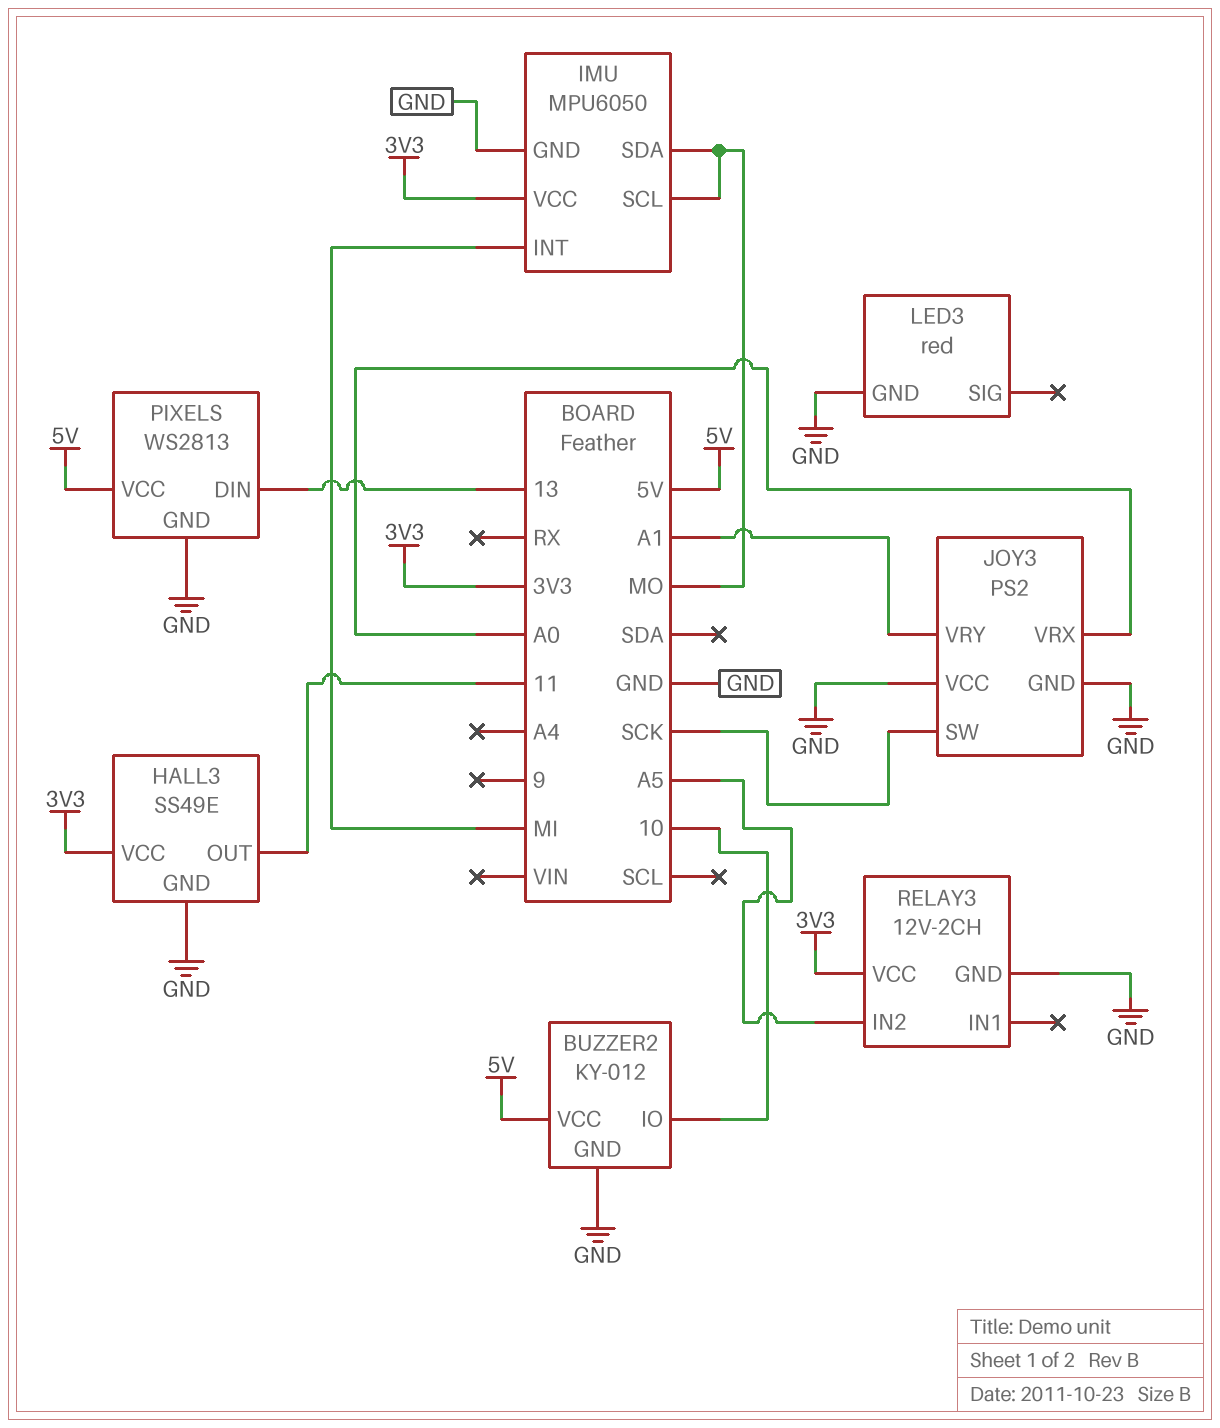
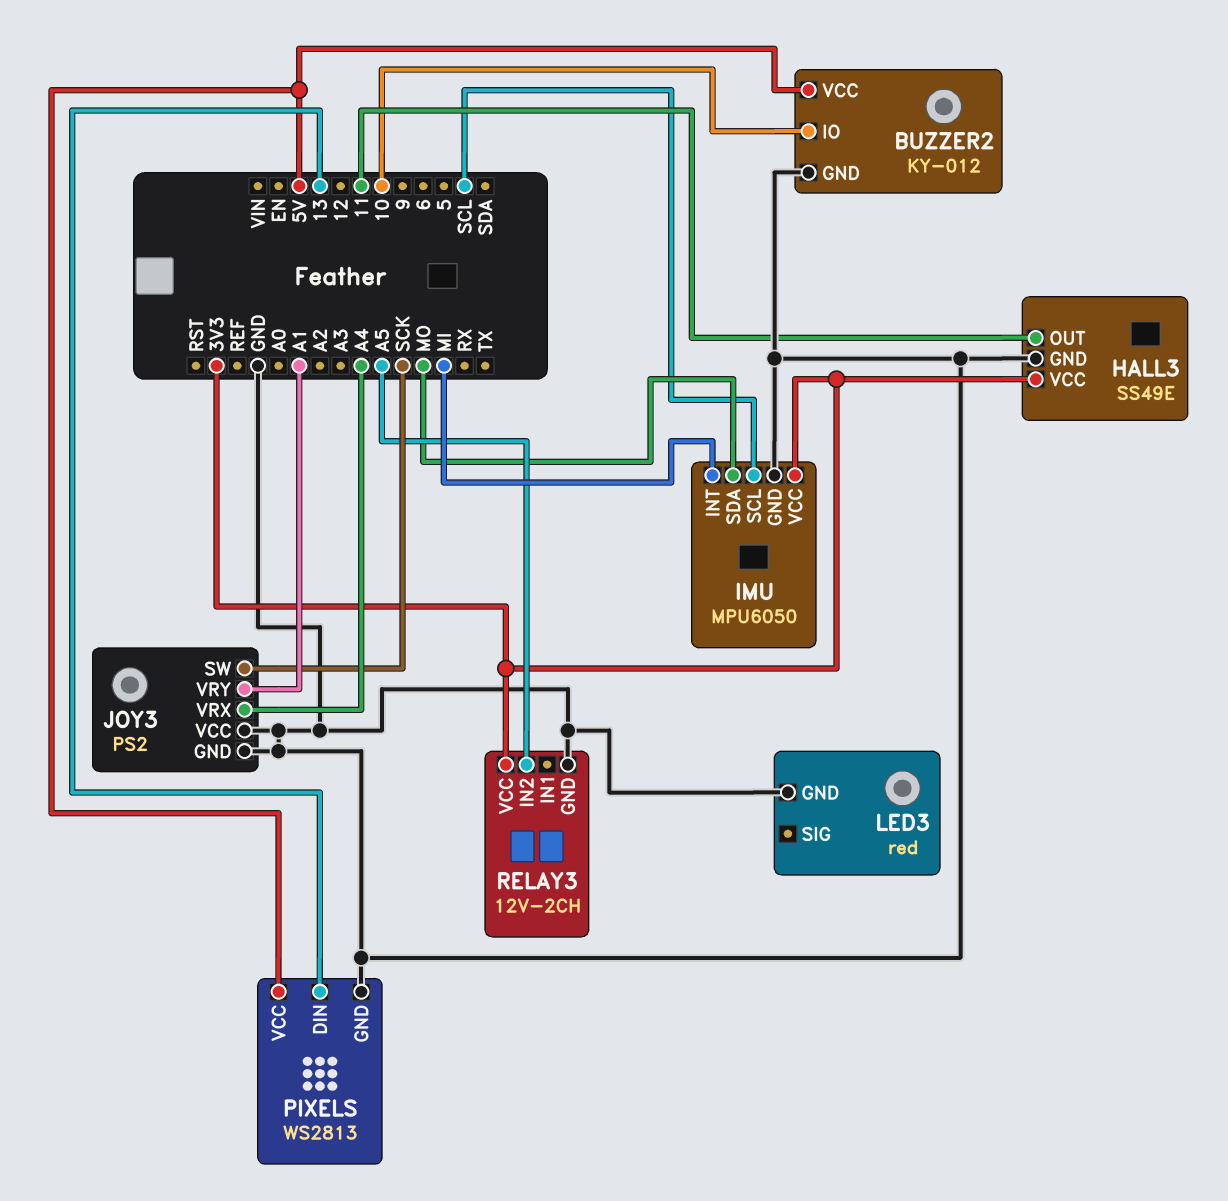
IMU pin SCL: MO -> SCL
JOY3 pin VRX: A0 -> A4

